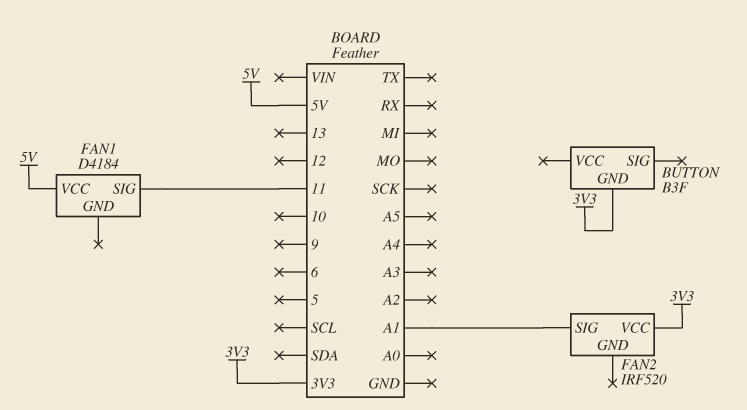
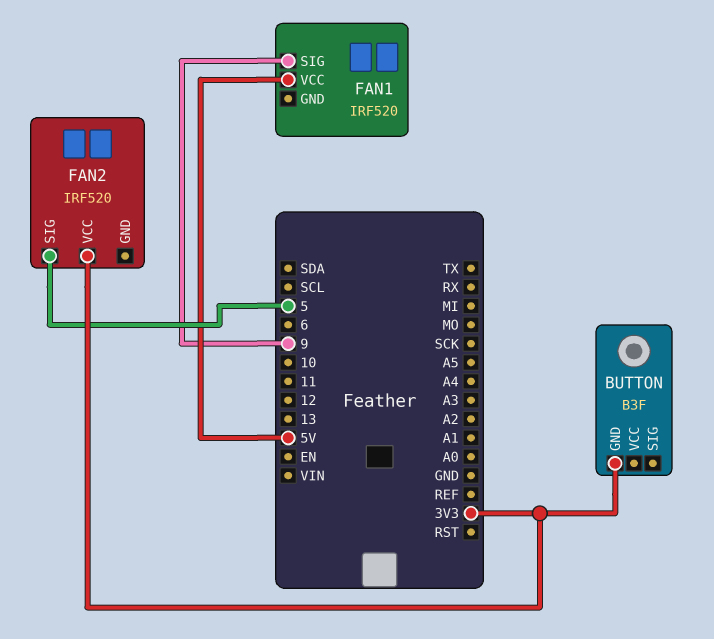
FAN1: D4184 -> IRF520
FAN1 pin SIG: 11 -> 9
FAN2 pin SIG: A1 -> 5

